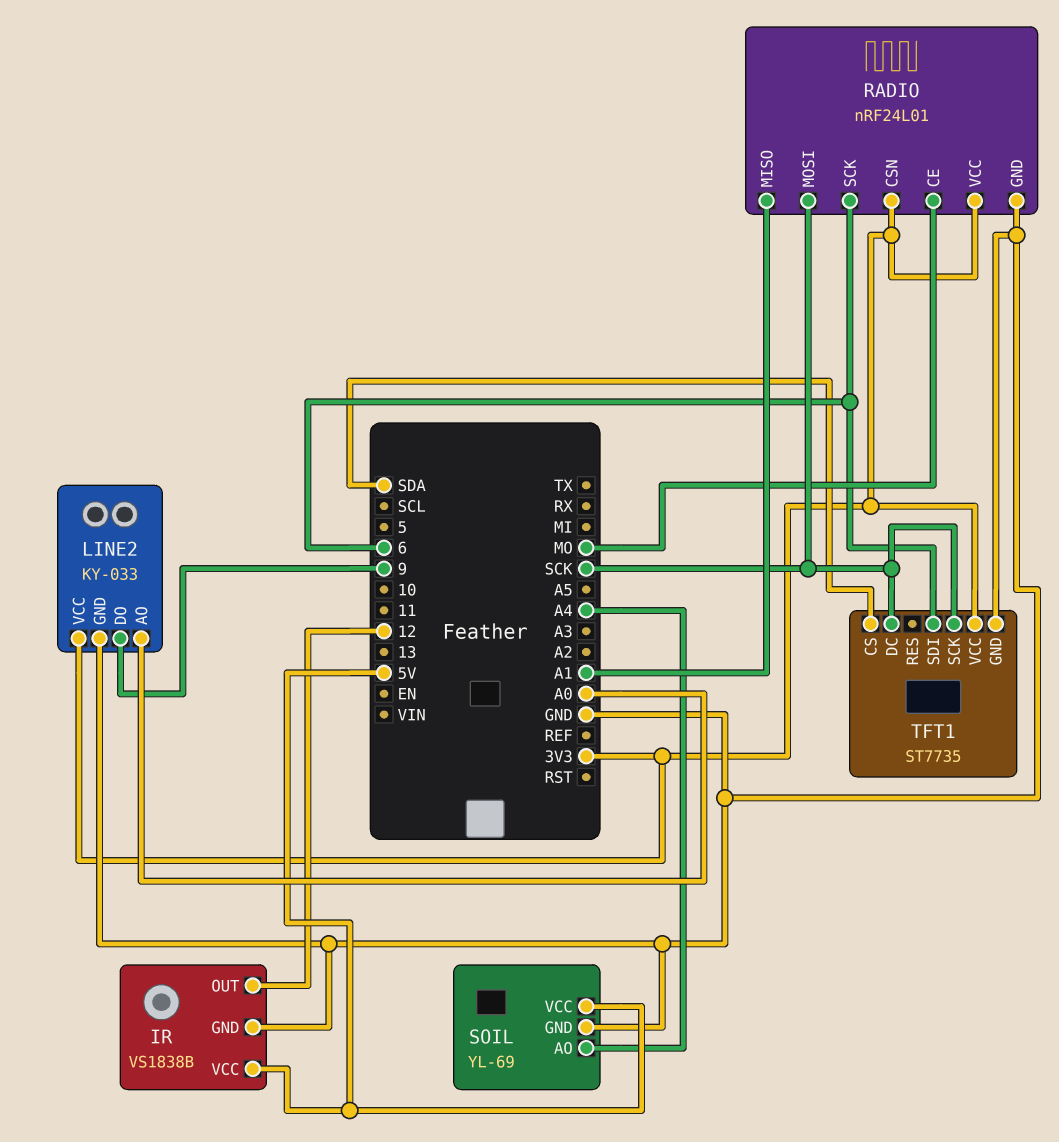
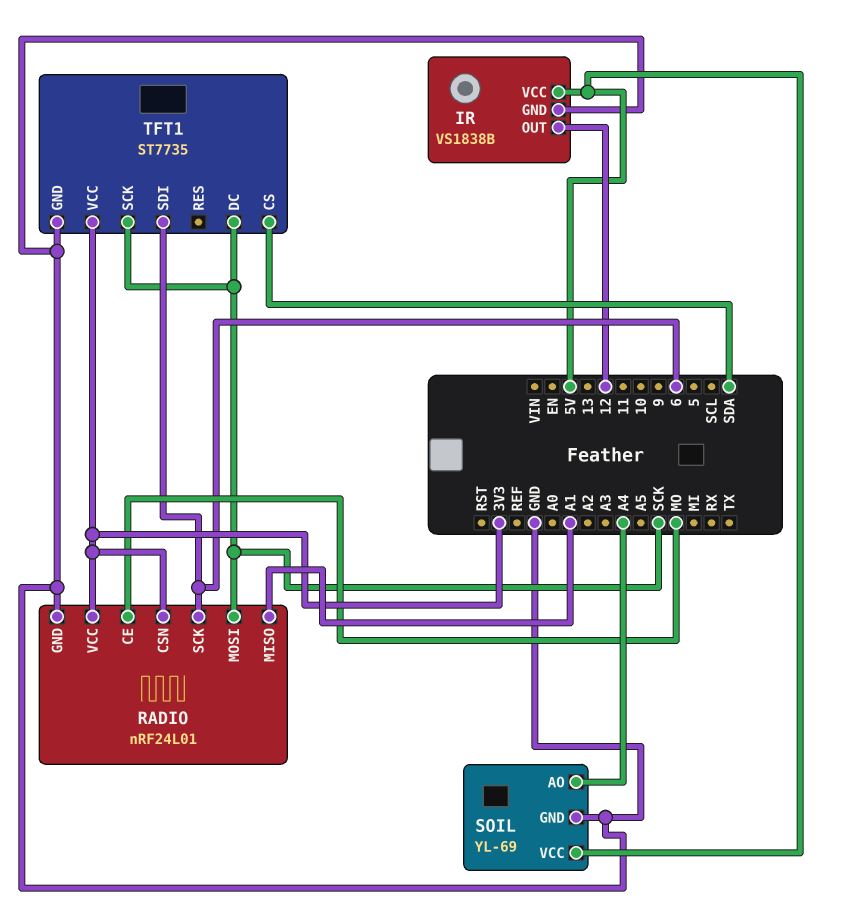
LINE2: KY-033 -> none
LINE2 pin AO: A0 -> none
LINE2 pin DO: 9 -> none
LINE2 pin GND: GND -> none
LINE2 pin VCC: 3V3 -> none

